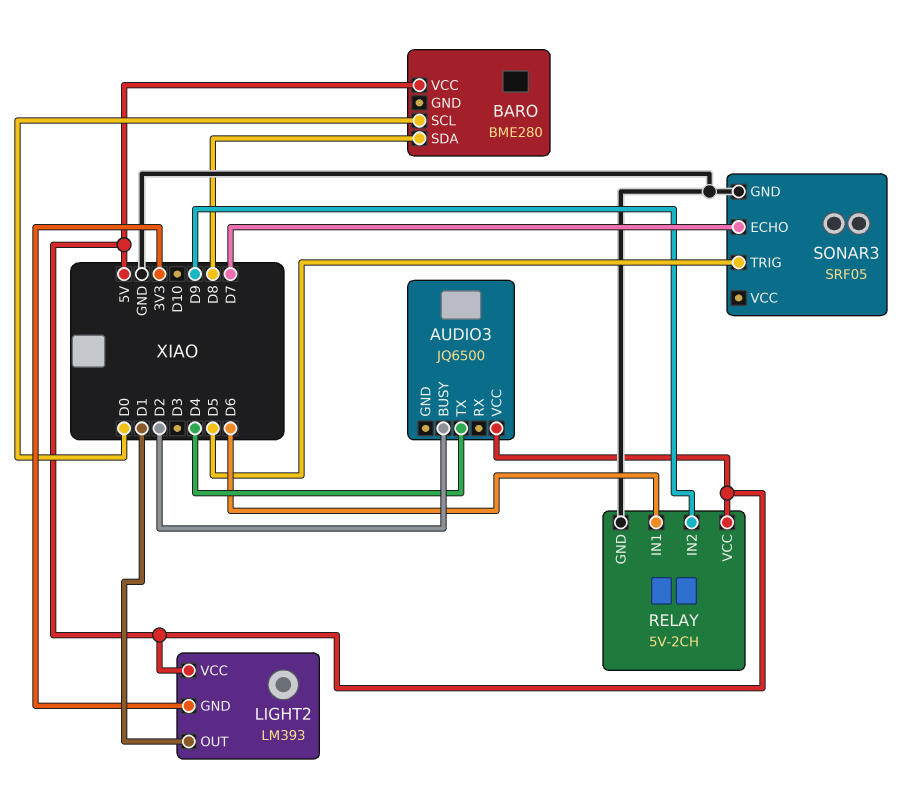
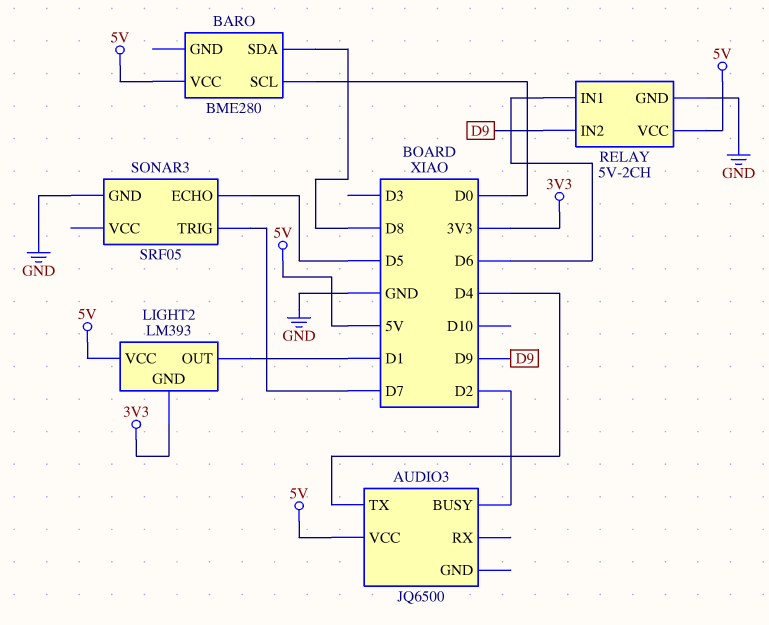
SONAR3 pin ECHO: D7 -> D5
SONAR3 pin TRIG: D5 -> D7

